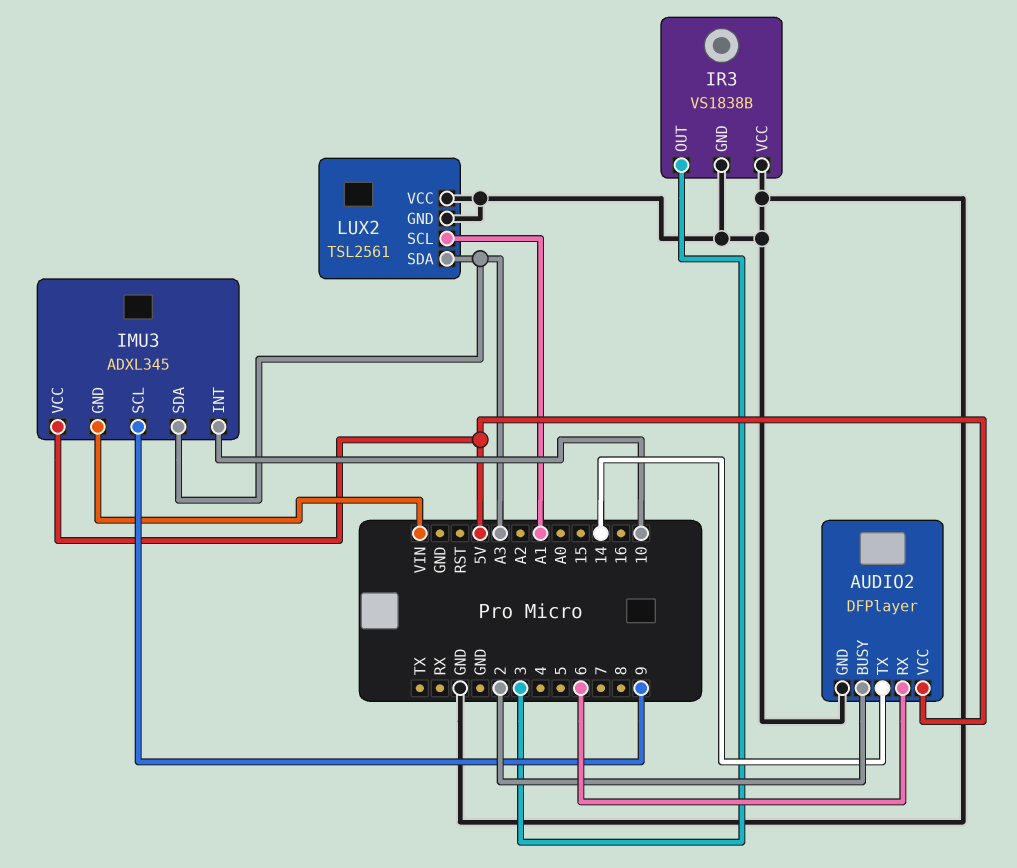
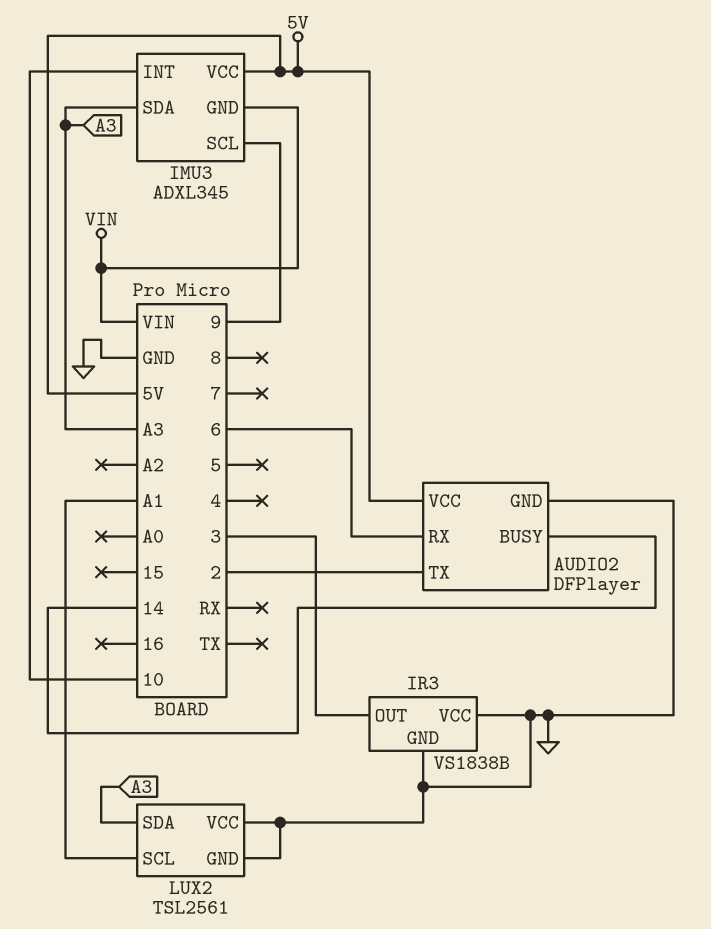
AUDIO2 pin BUSY: 2 -> 14
AUDIO2 pin TX: 14 -> 2

